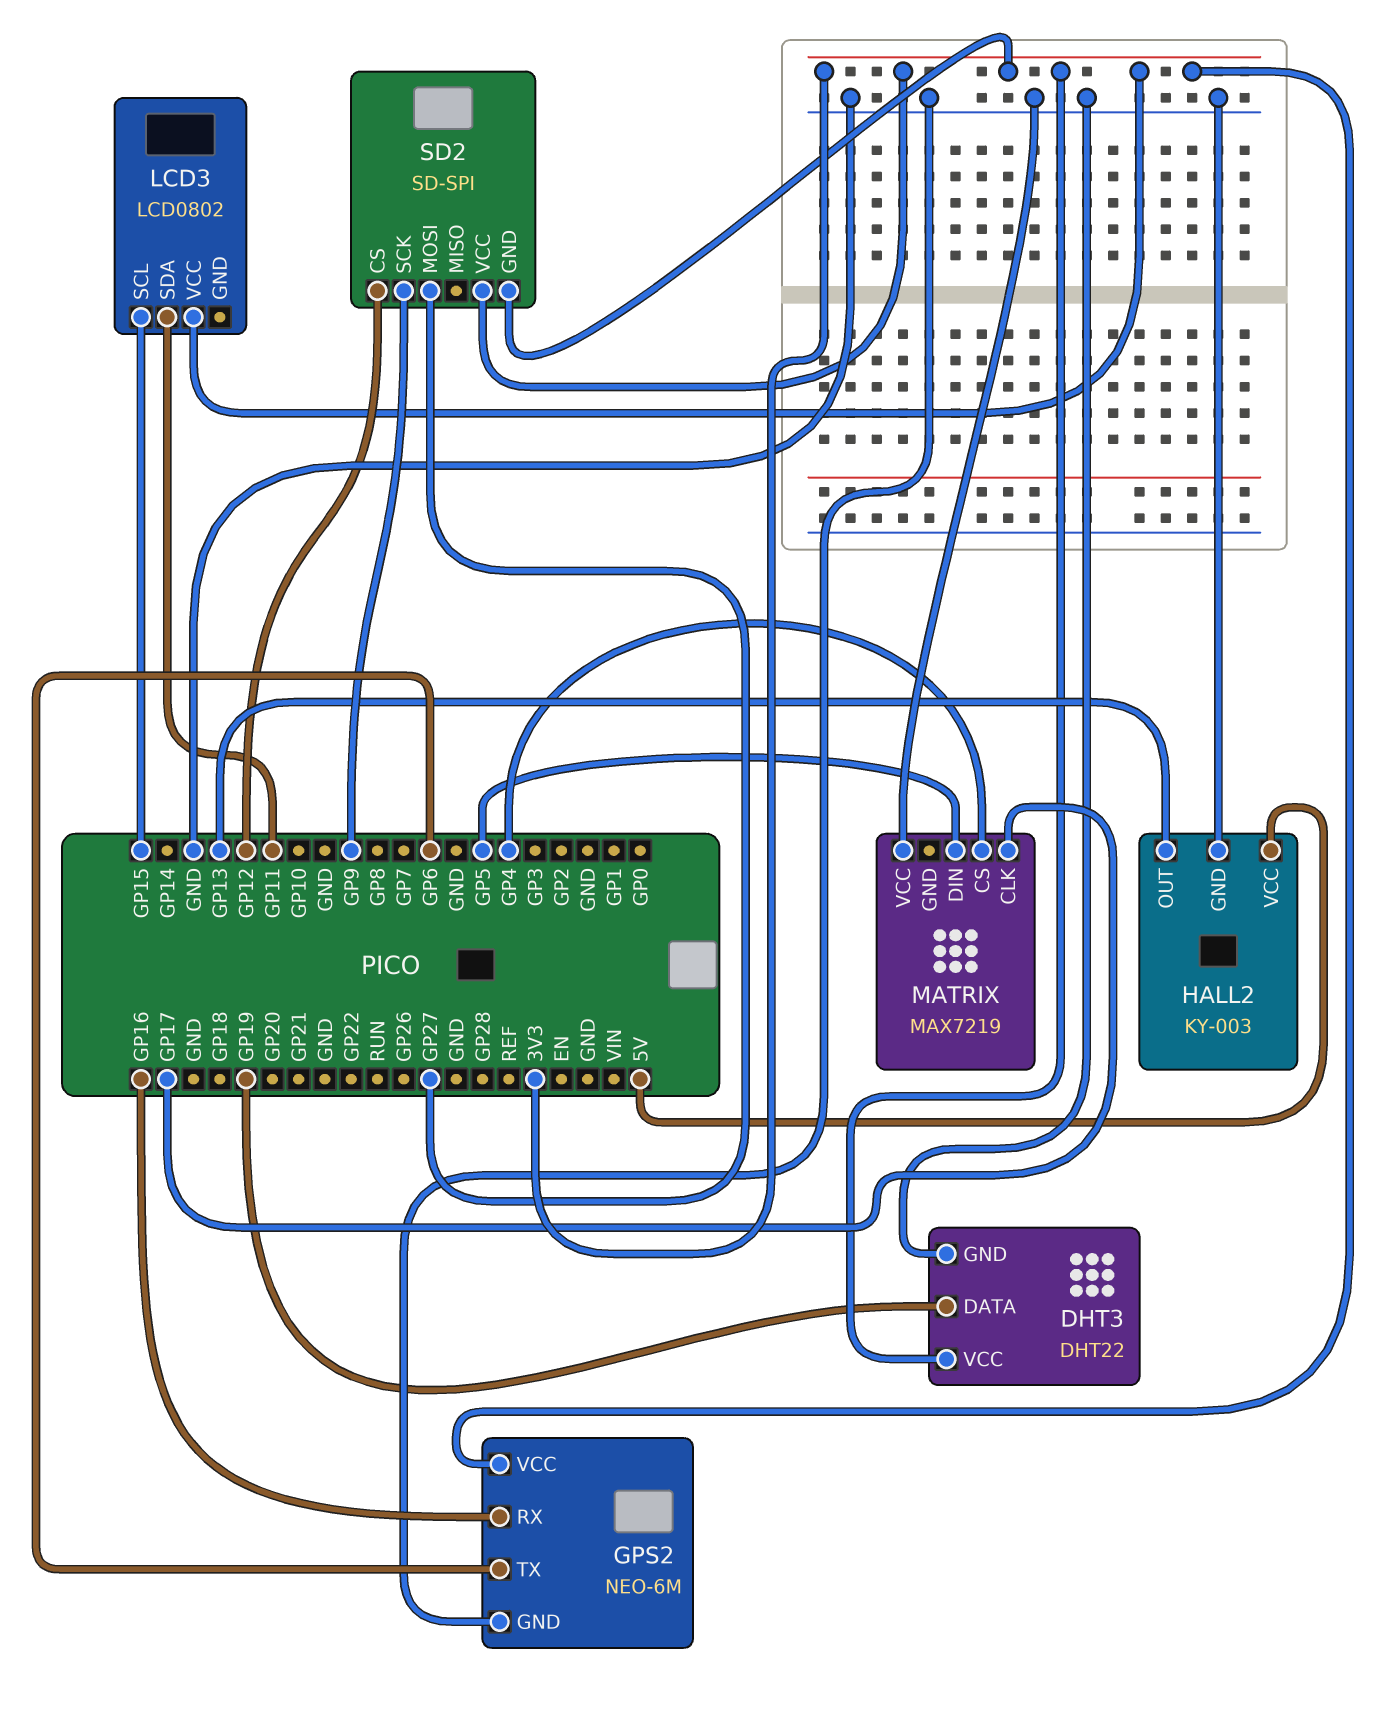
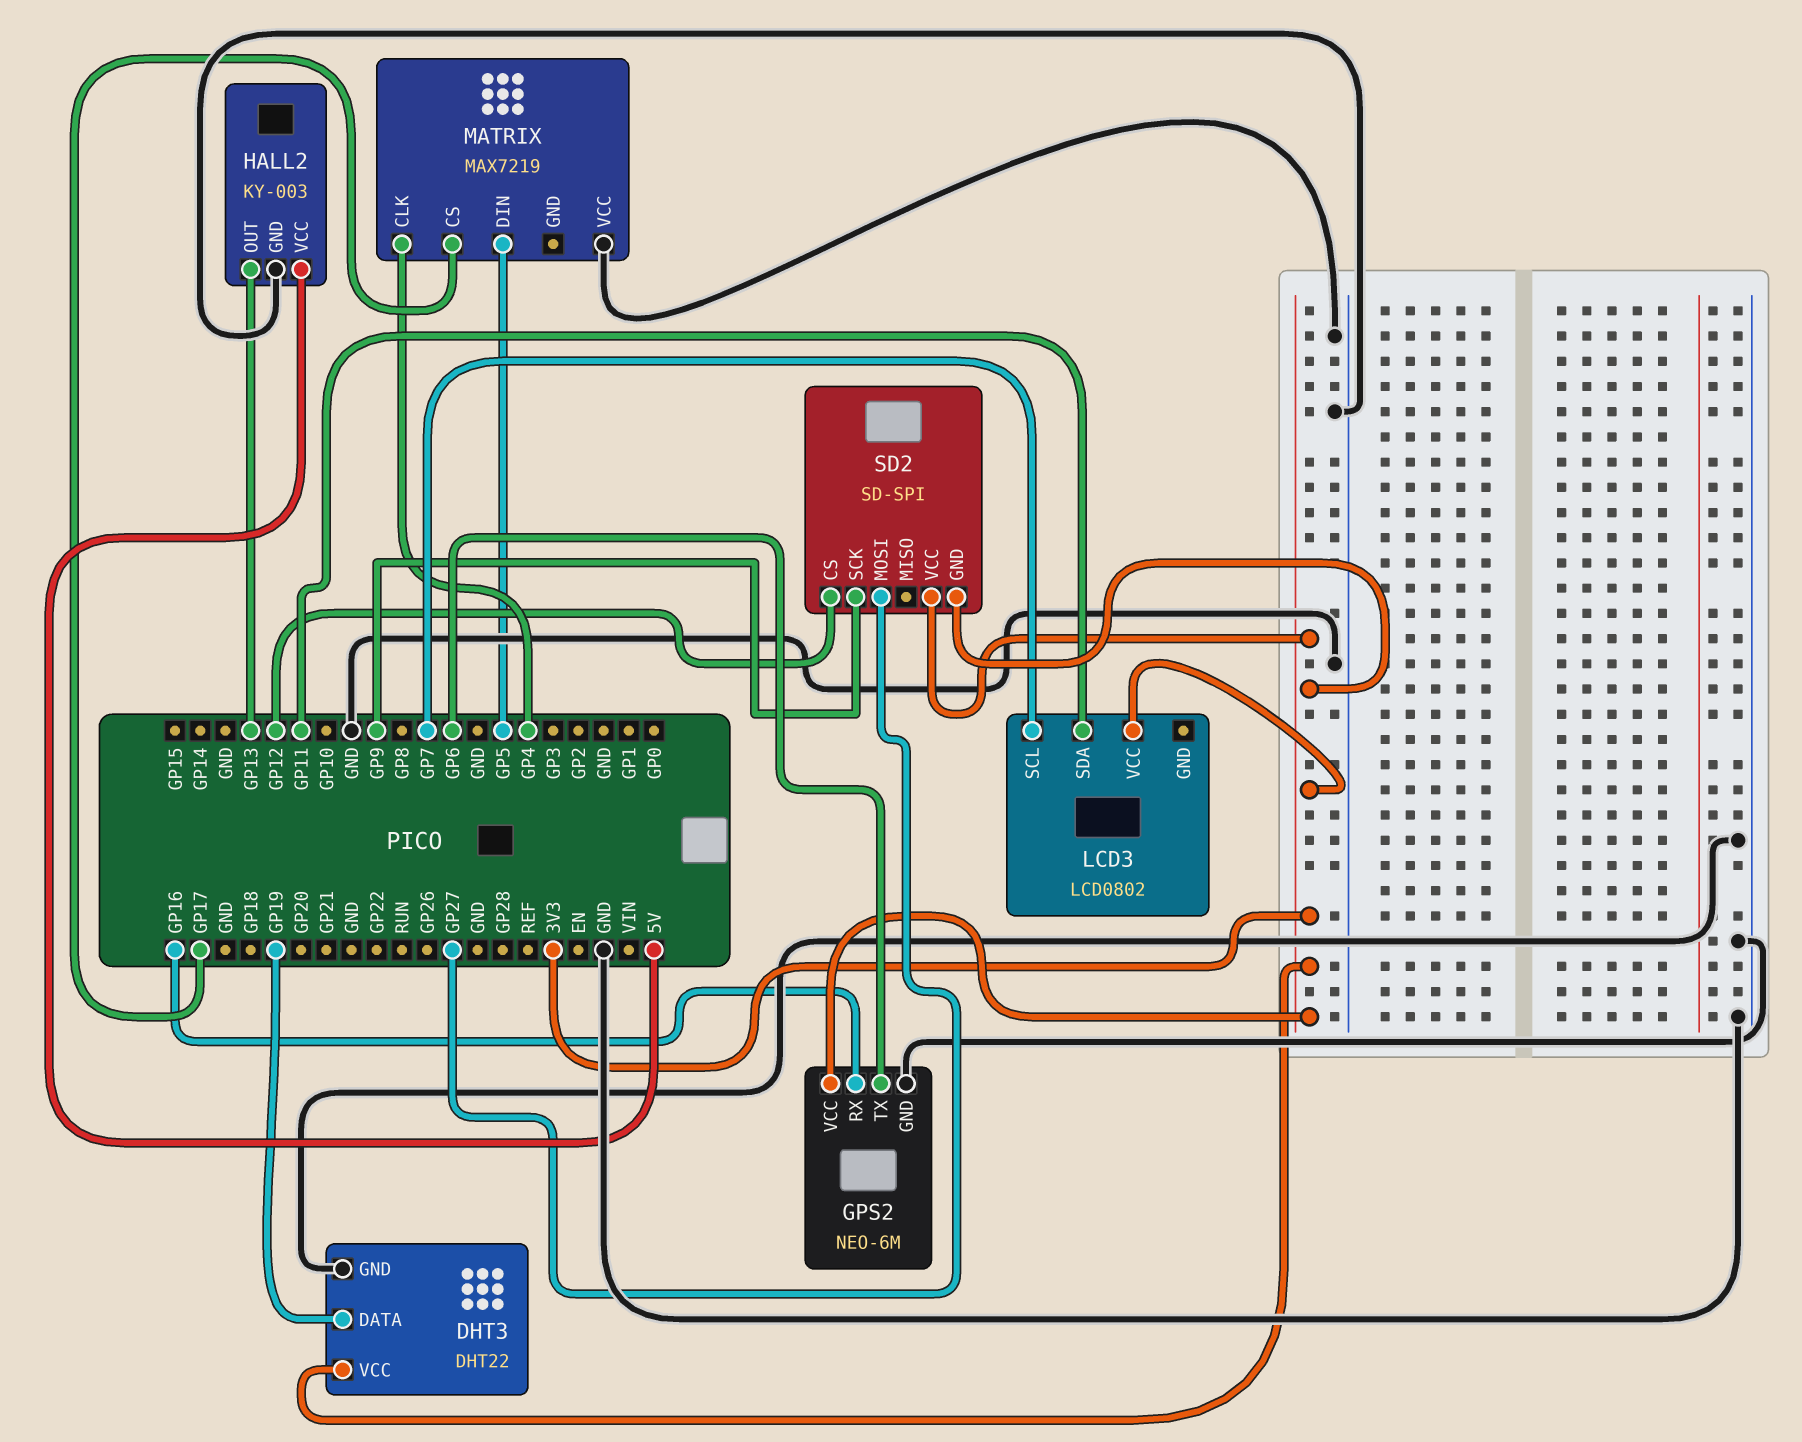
LCD3 pin SCL: GP15 -> GP7
MATRIX pin CLK: GP17 -> GP4
MATRIX pin CS: GP4 -> GP17

